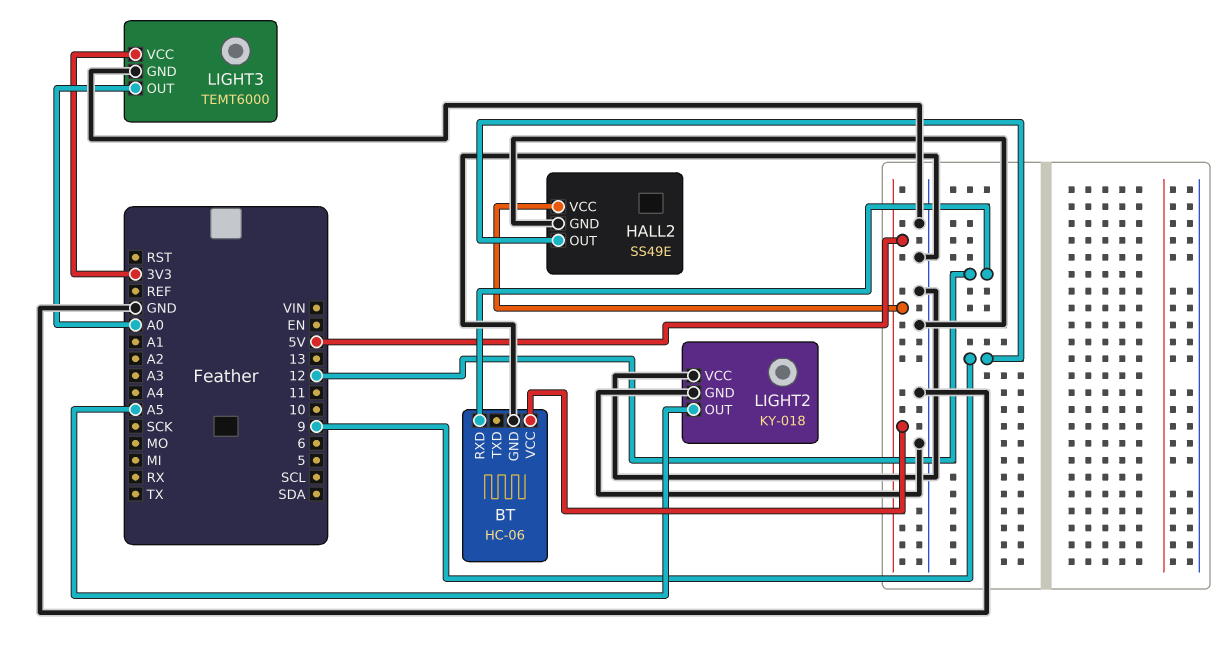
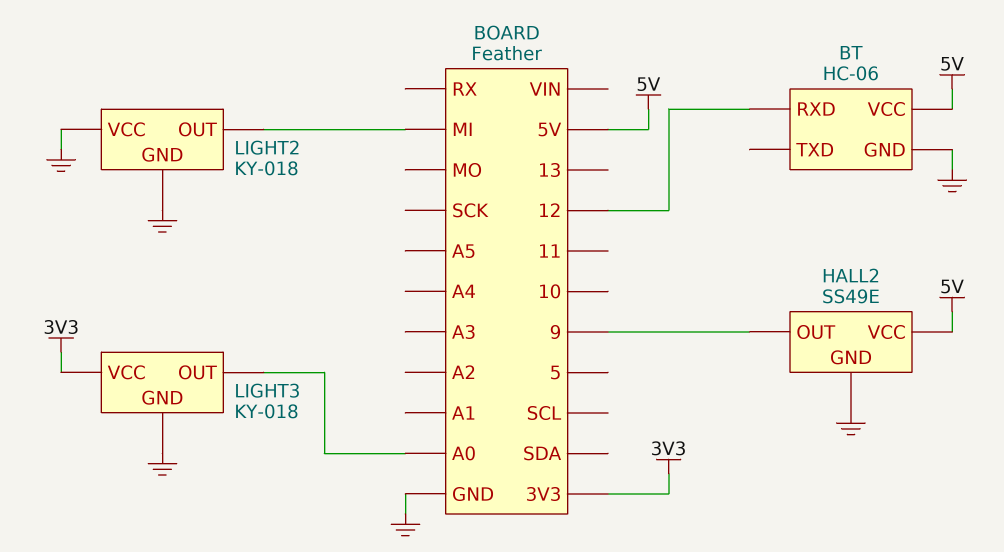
LIGHT2 pin OUT: A5 -> MI
LIGHT3: TEMT6000 -> KY-018

